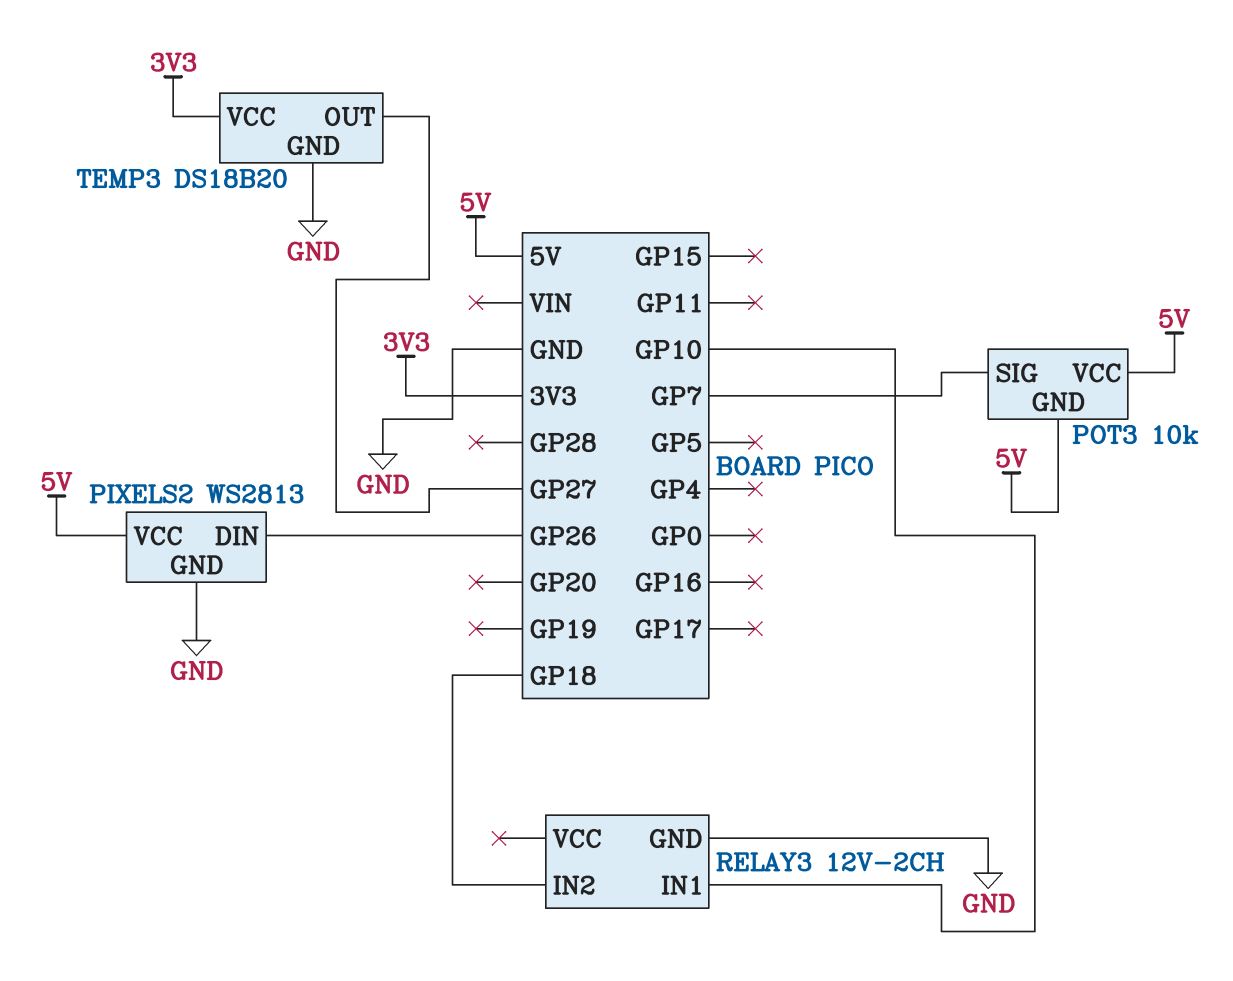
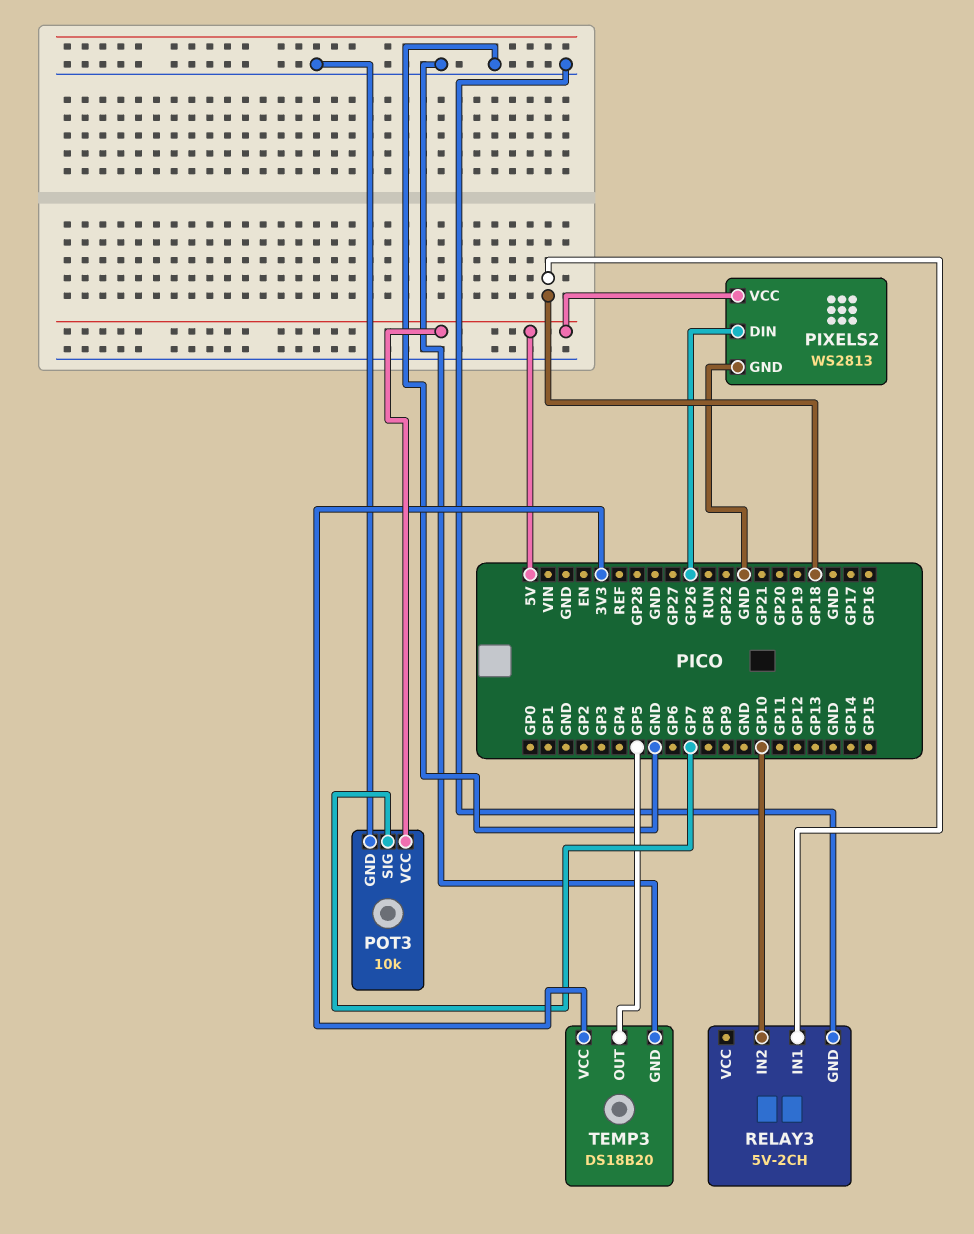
POT3 pin GND: 5V -> GND
RELAY3: 12V-2CH -> 5V-2CH
RELAY3 pin IN1: GP10 -> GP18
RELAY3 pin IN2: GP18 -> GP10
TEMP3 pin OUT: GP27 -> GP5

